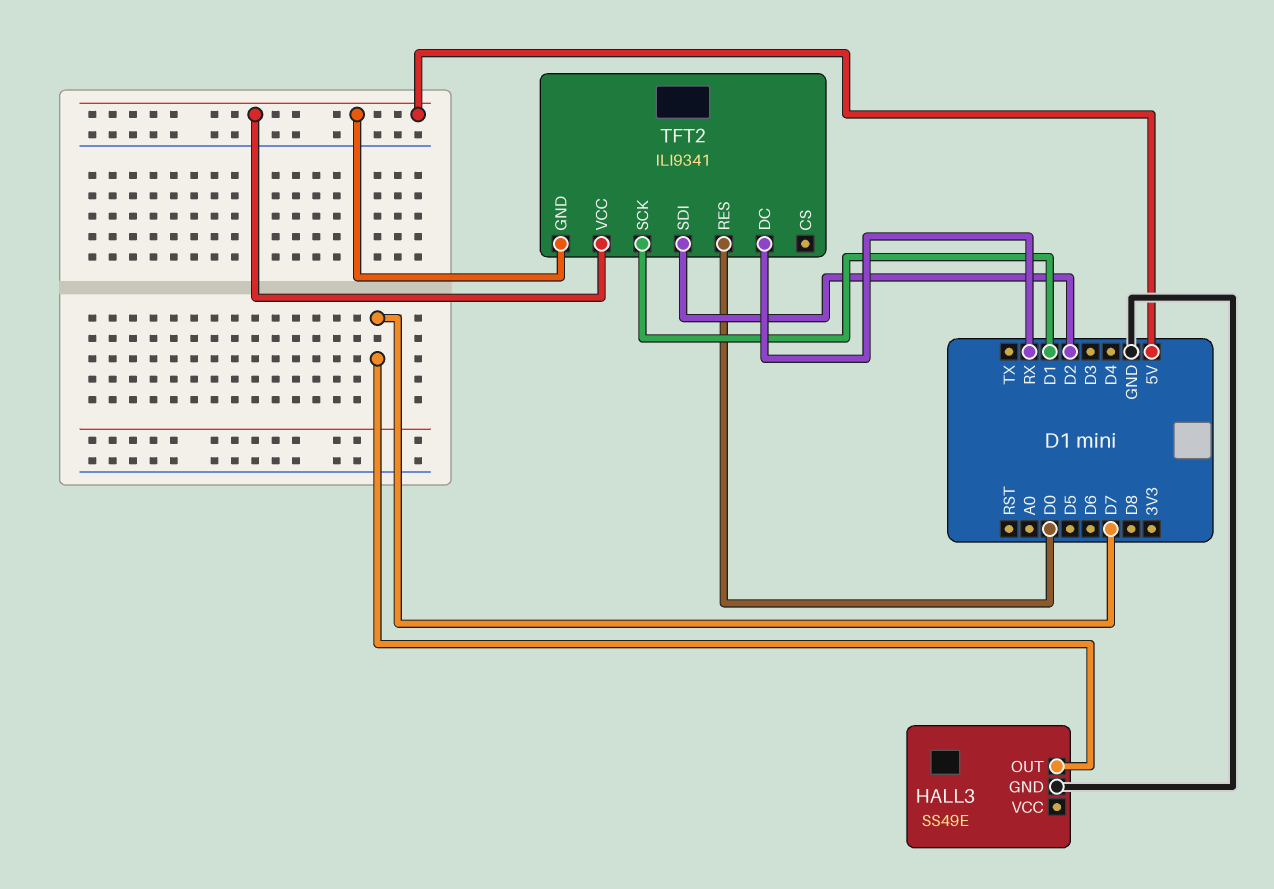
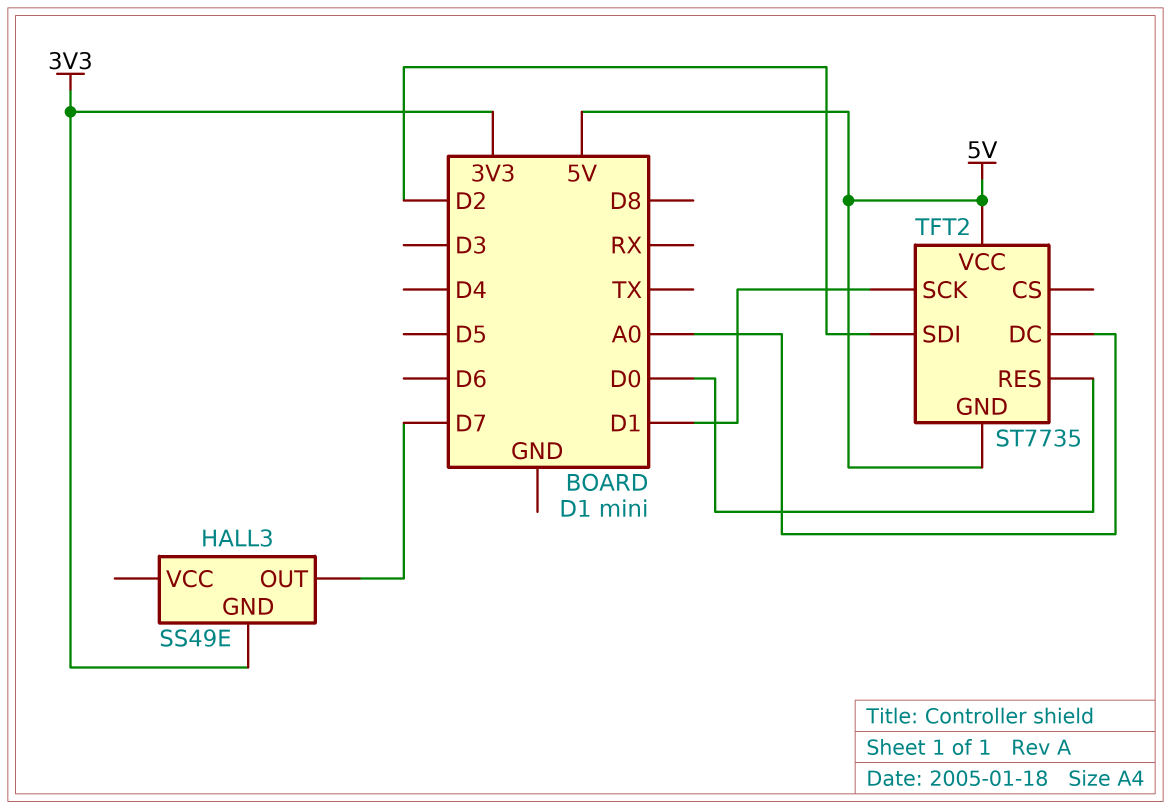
HALL3 pin GND: GND -> 3V3
TFT2: ILI9341 -> ST7735
TFT2 pin DC: RX -> A0

